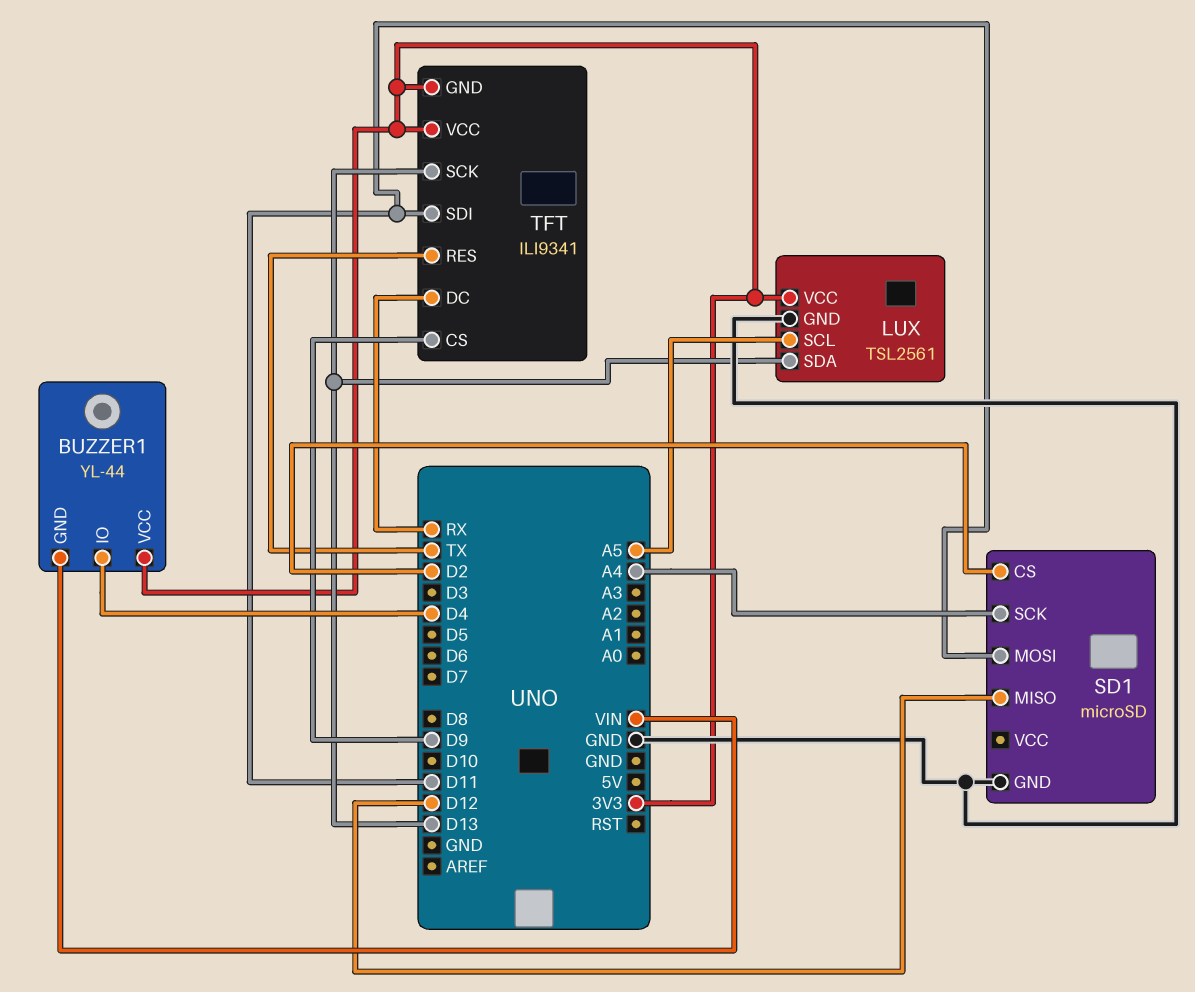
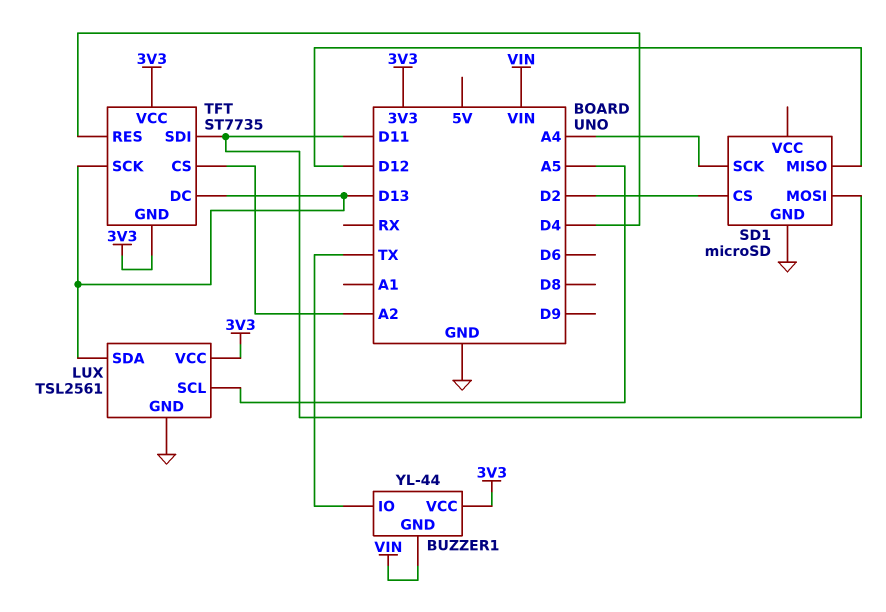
BUZZER1 pin IO: D4 -> TX
TFT: ILI9341 -> ST7735
TFT pin CS: D9 -> A2
TFT pin DC: RX -> D13
TFT pin RES: TX -> D4

